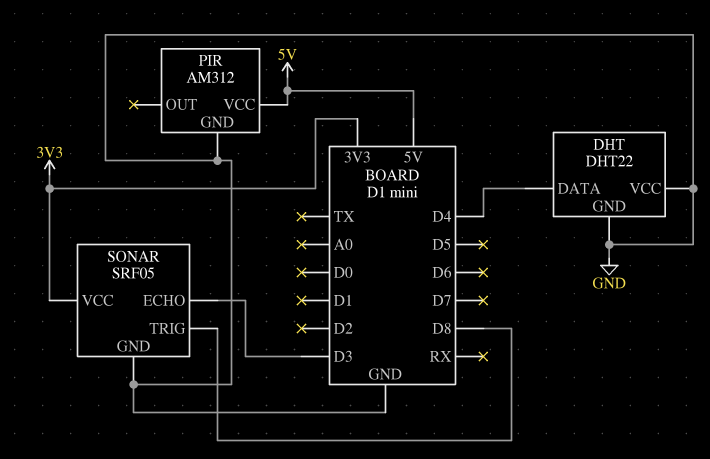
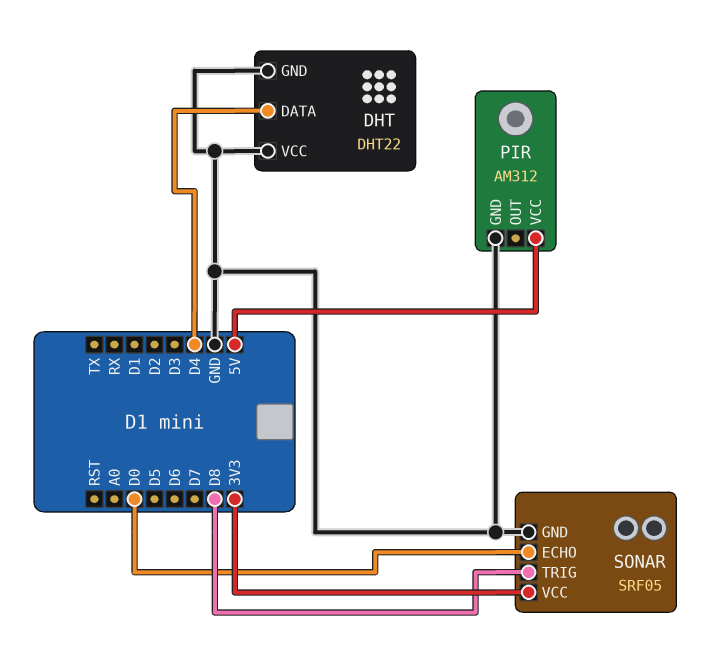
SONAR pin ECHO: D3 -> D0

